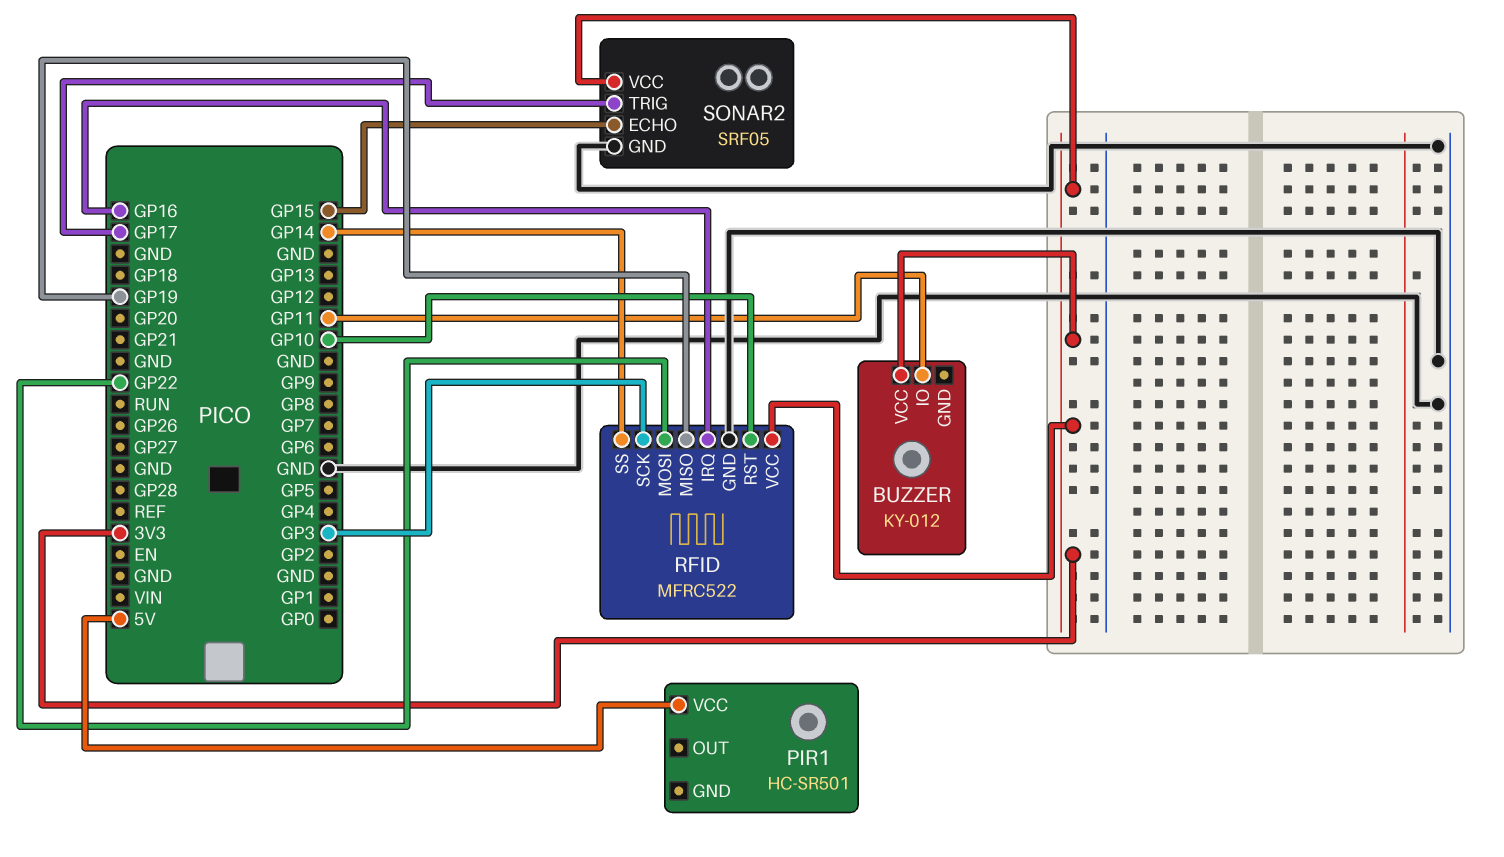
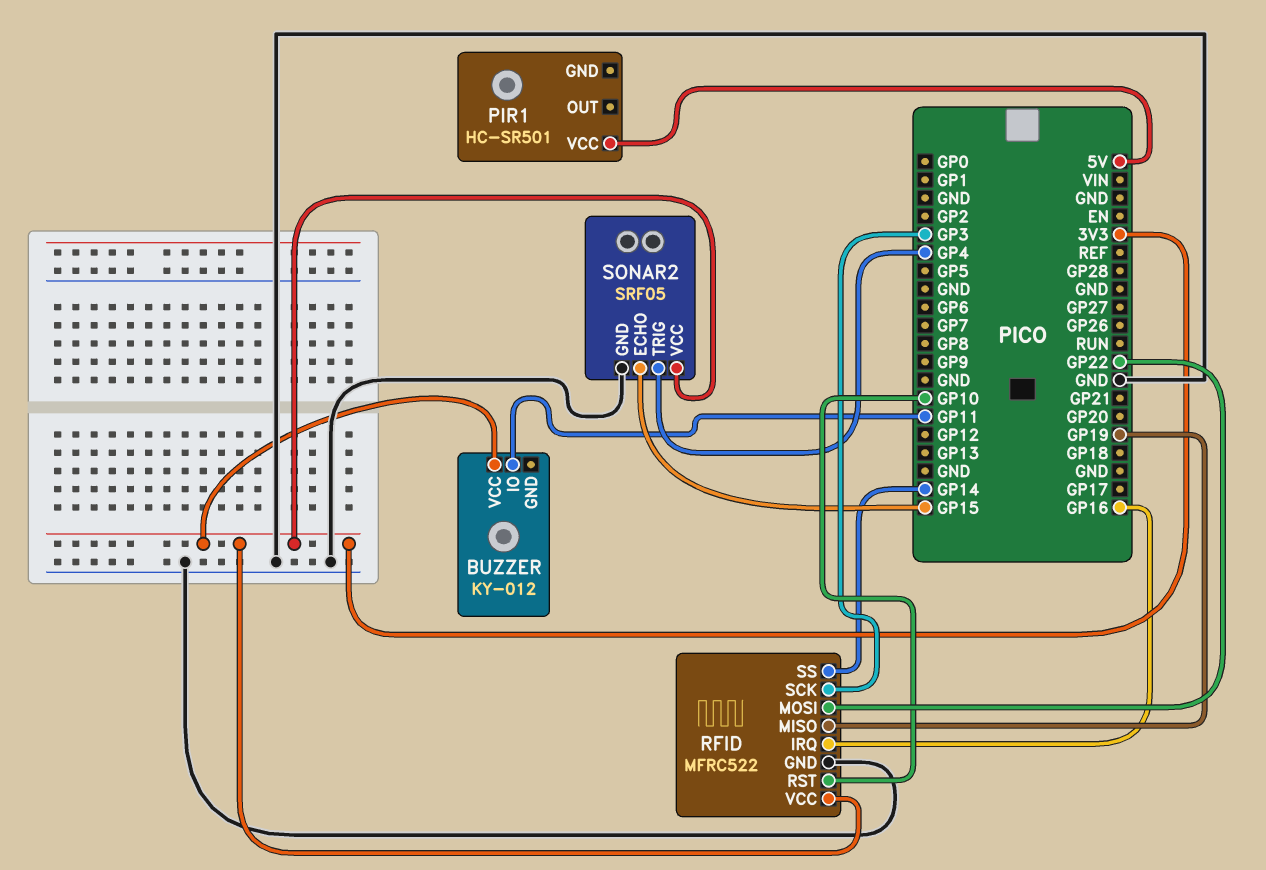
SONAR2 pin TRIG: GP17 -> GP4

